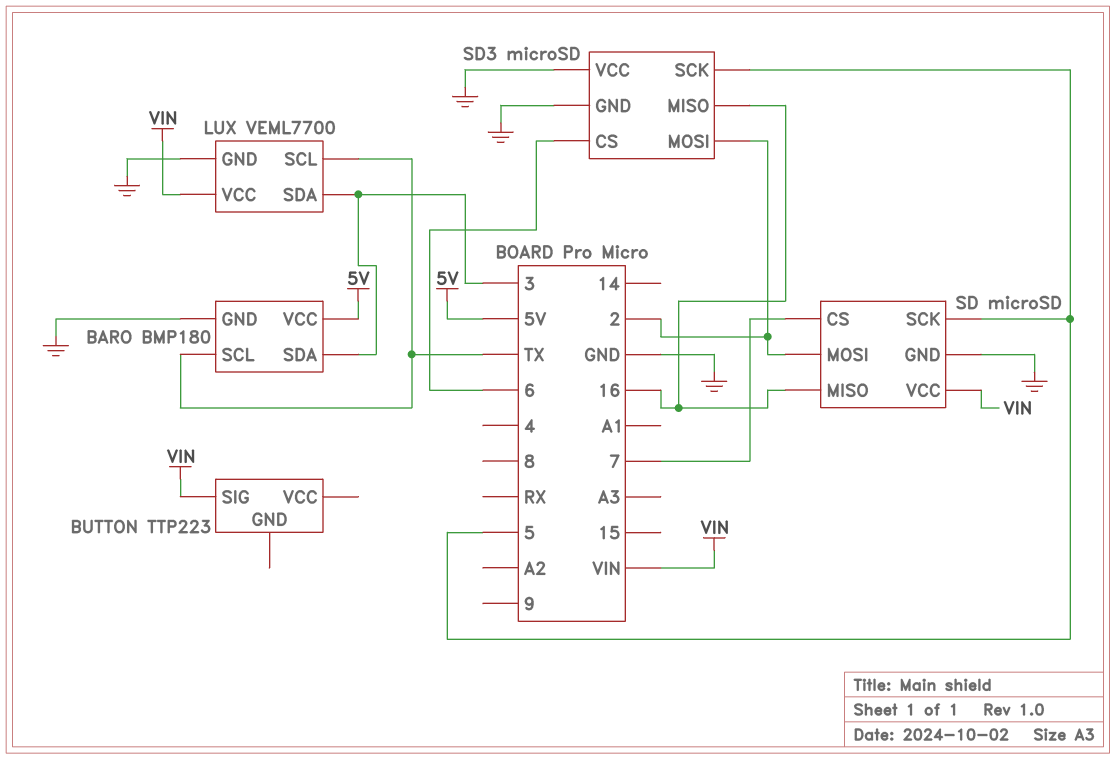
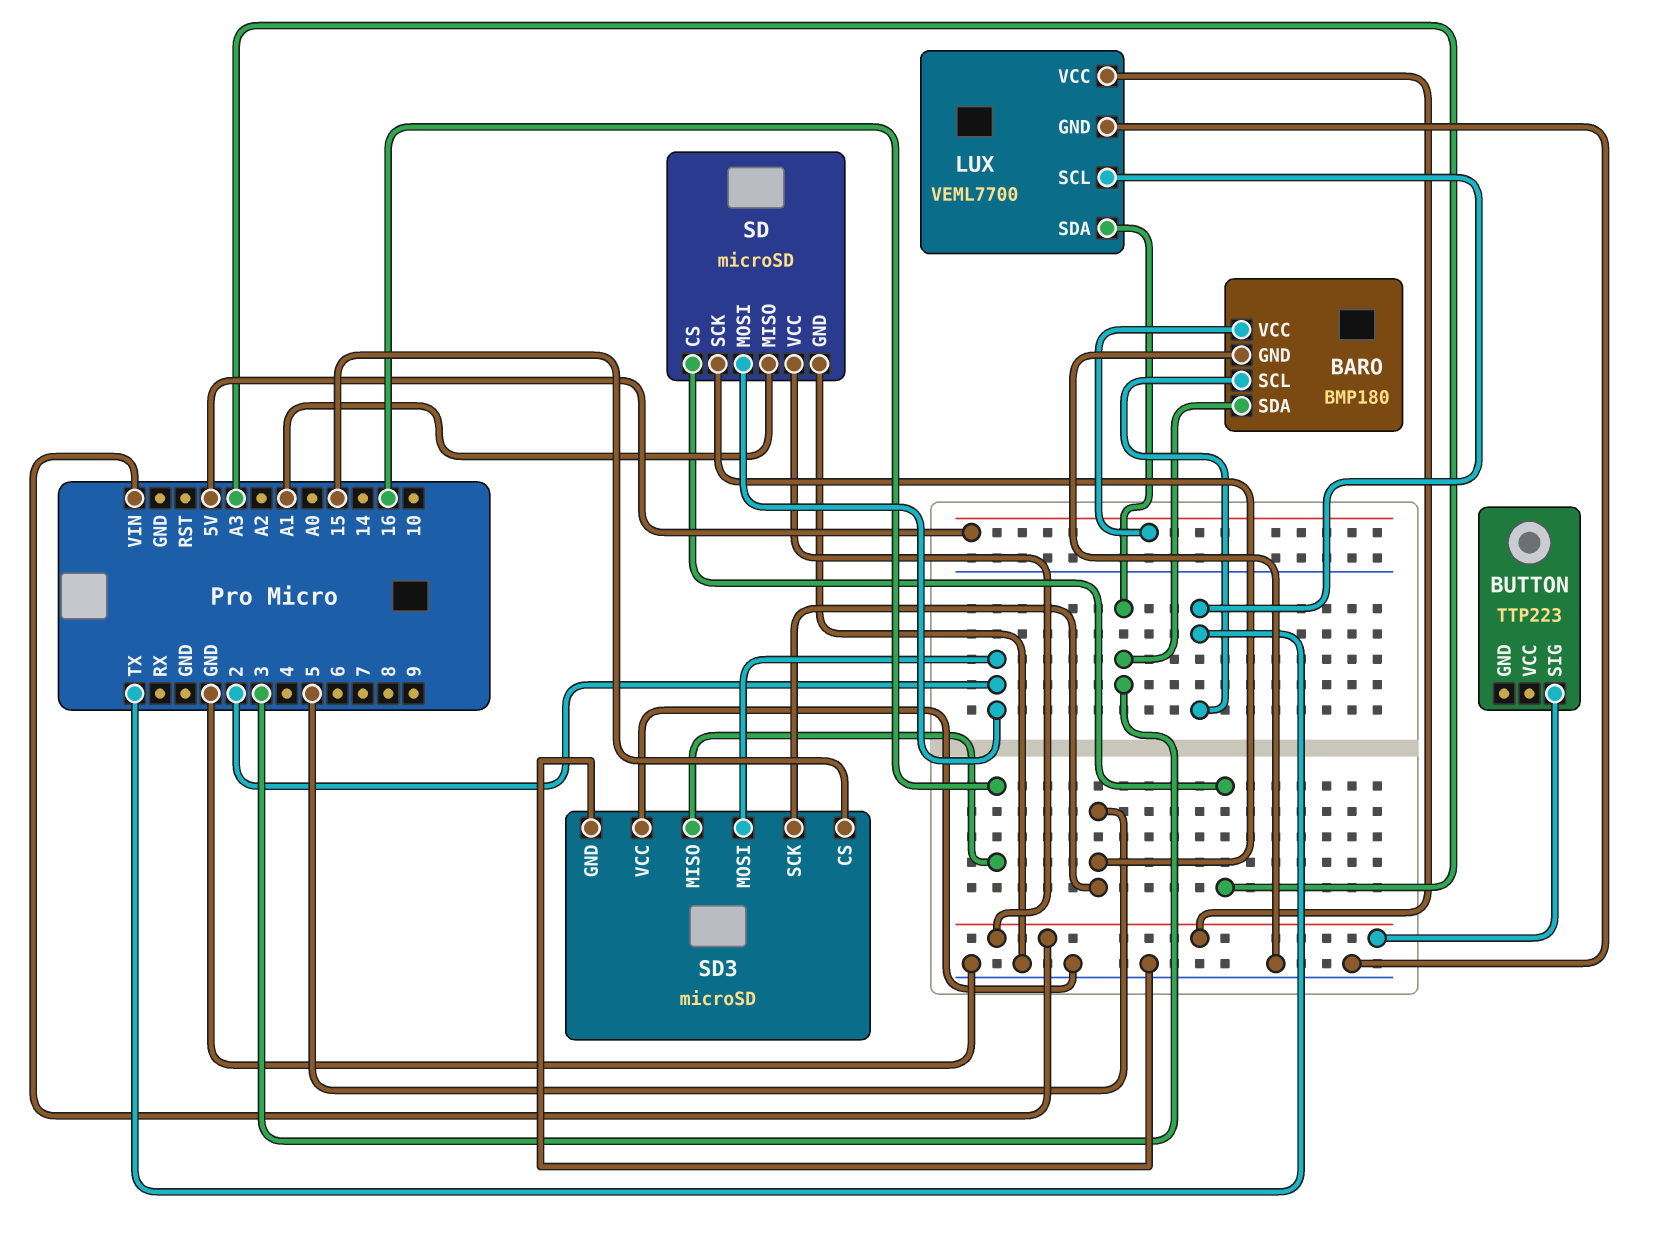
SD pin CS: 7 -> A3
SD pin MISO: 16 -> A1
SD3 pin CS: 6 -> 15

